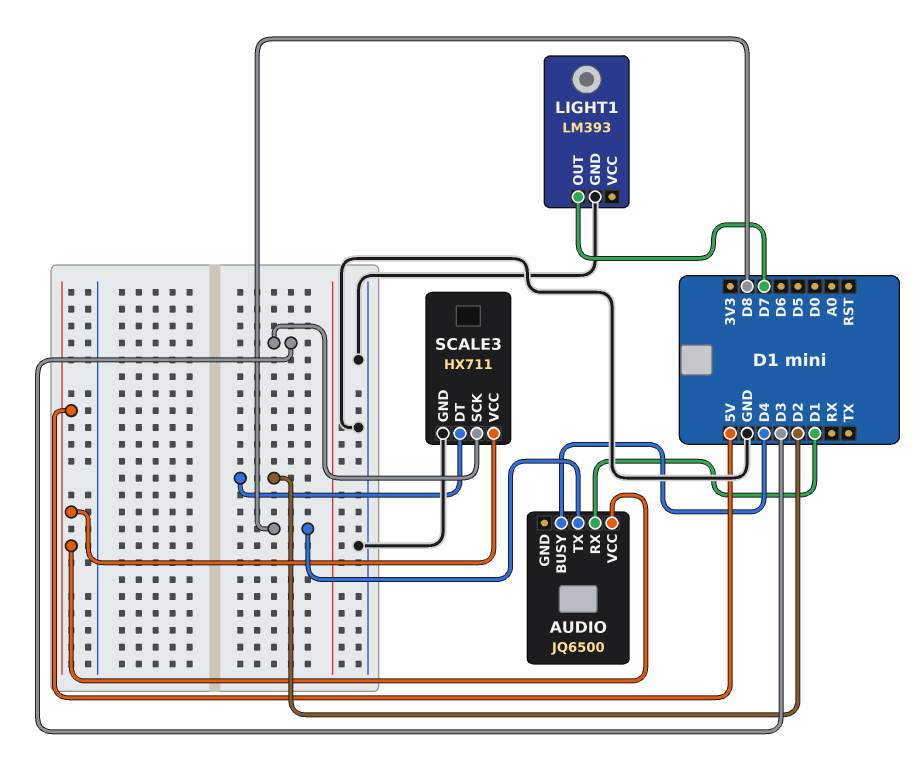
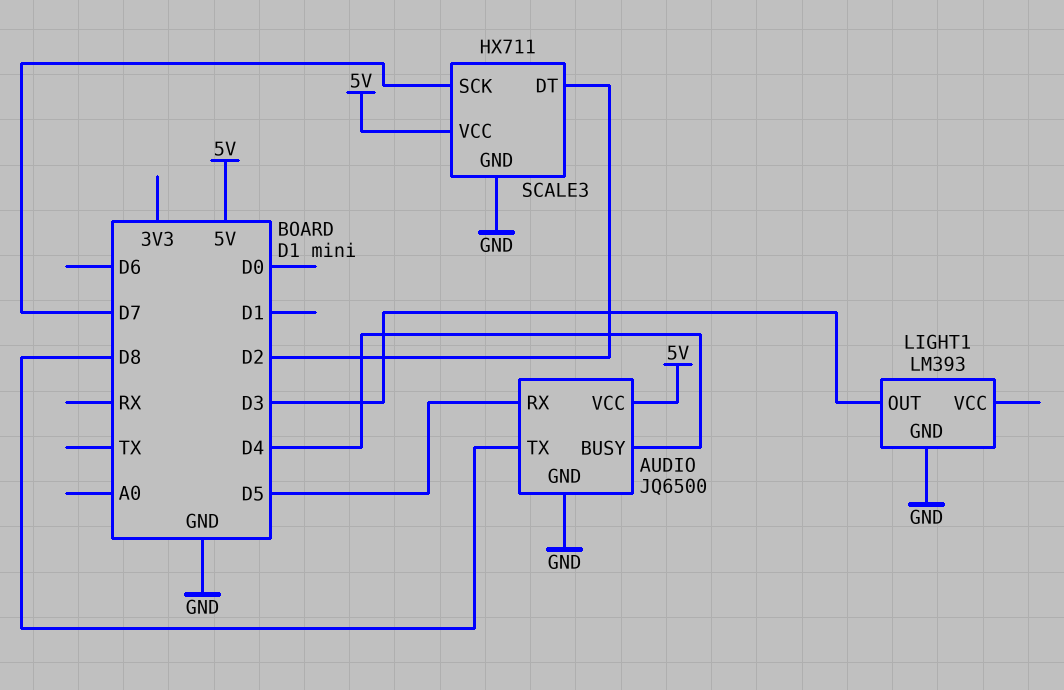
AUDIO pin GND: none -> GND
AUDIO pin RX: D1 -> D5
LIGHT1 pin OUT: D7 -> D3
SCALE3 pin SCK: D3 -> D7

